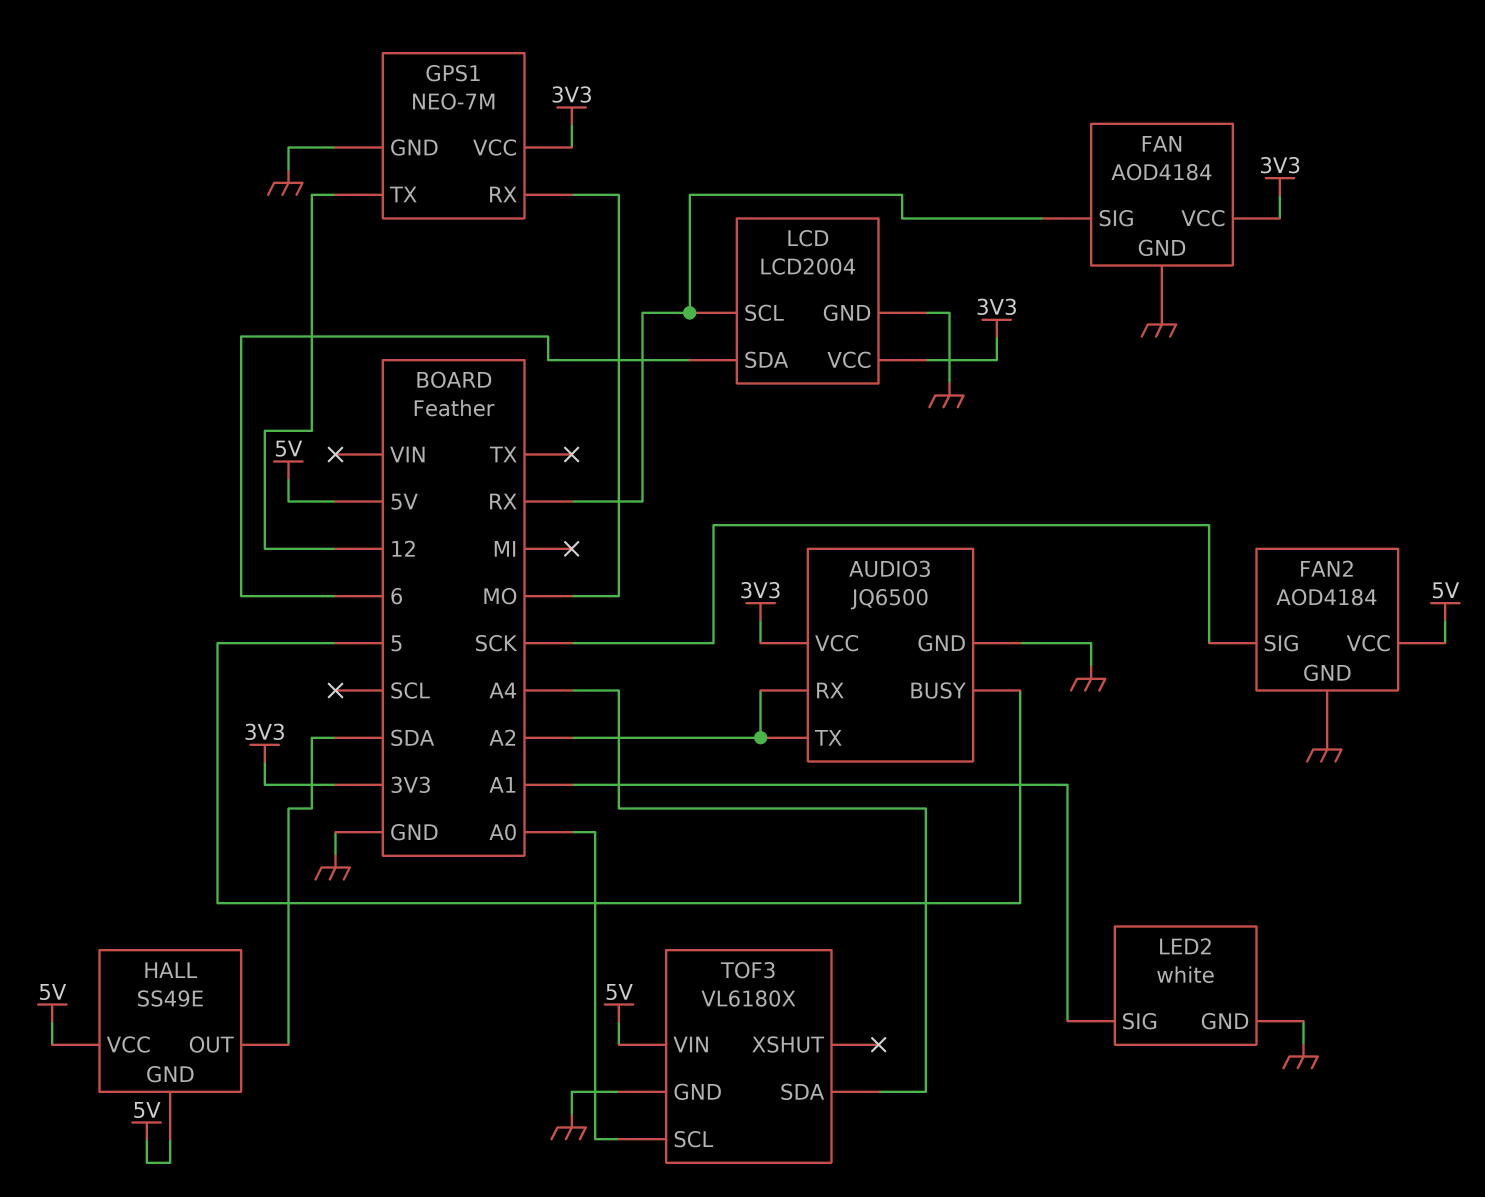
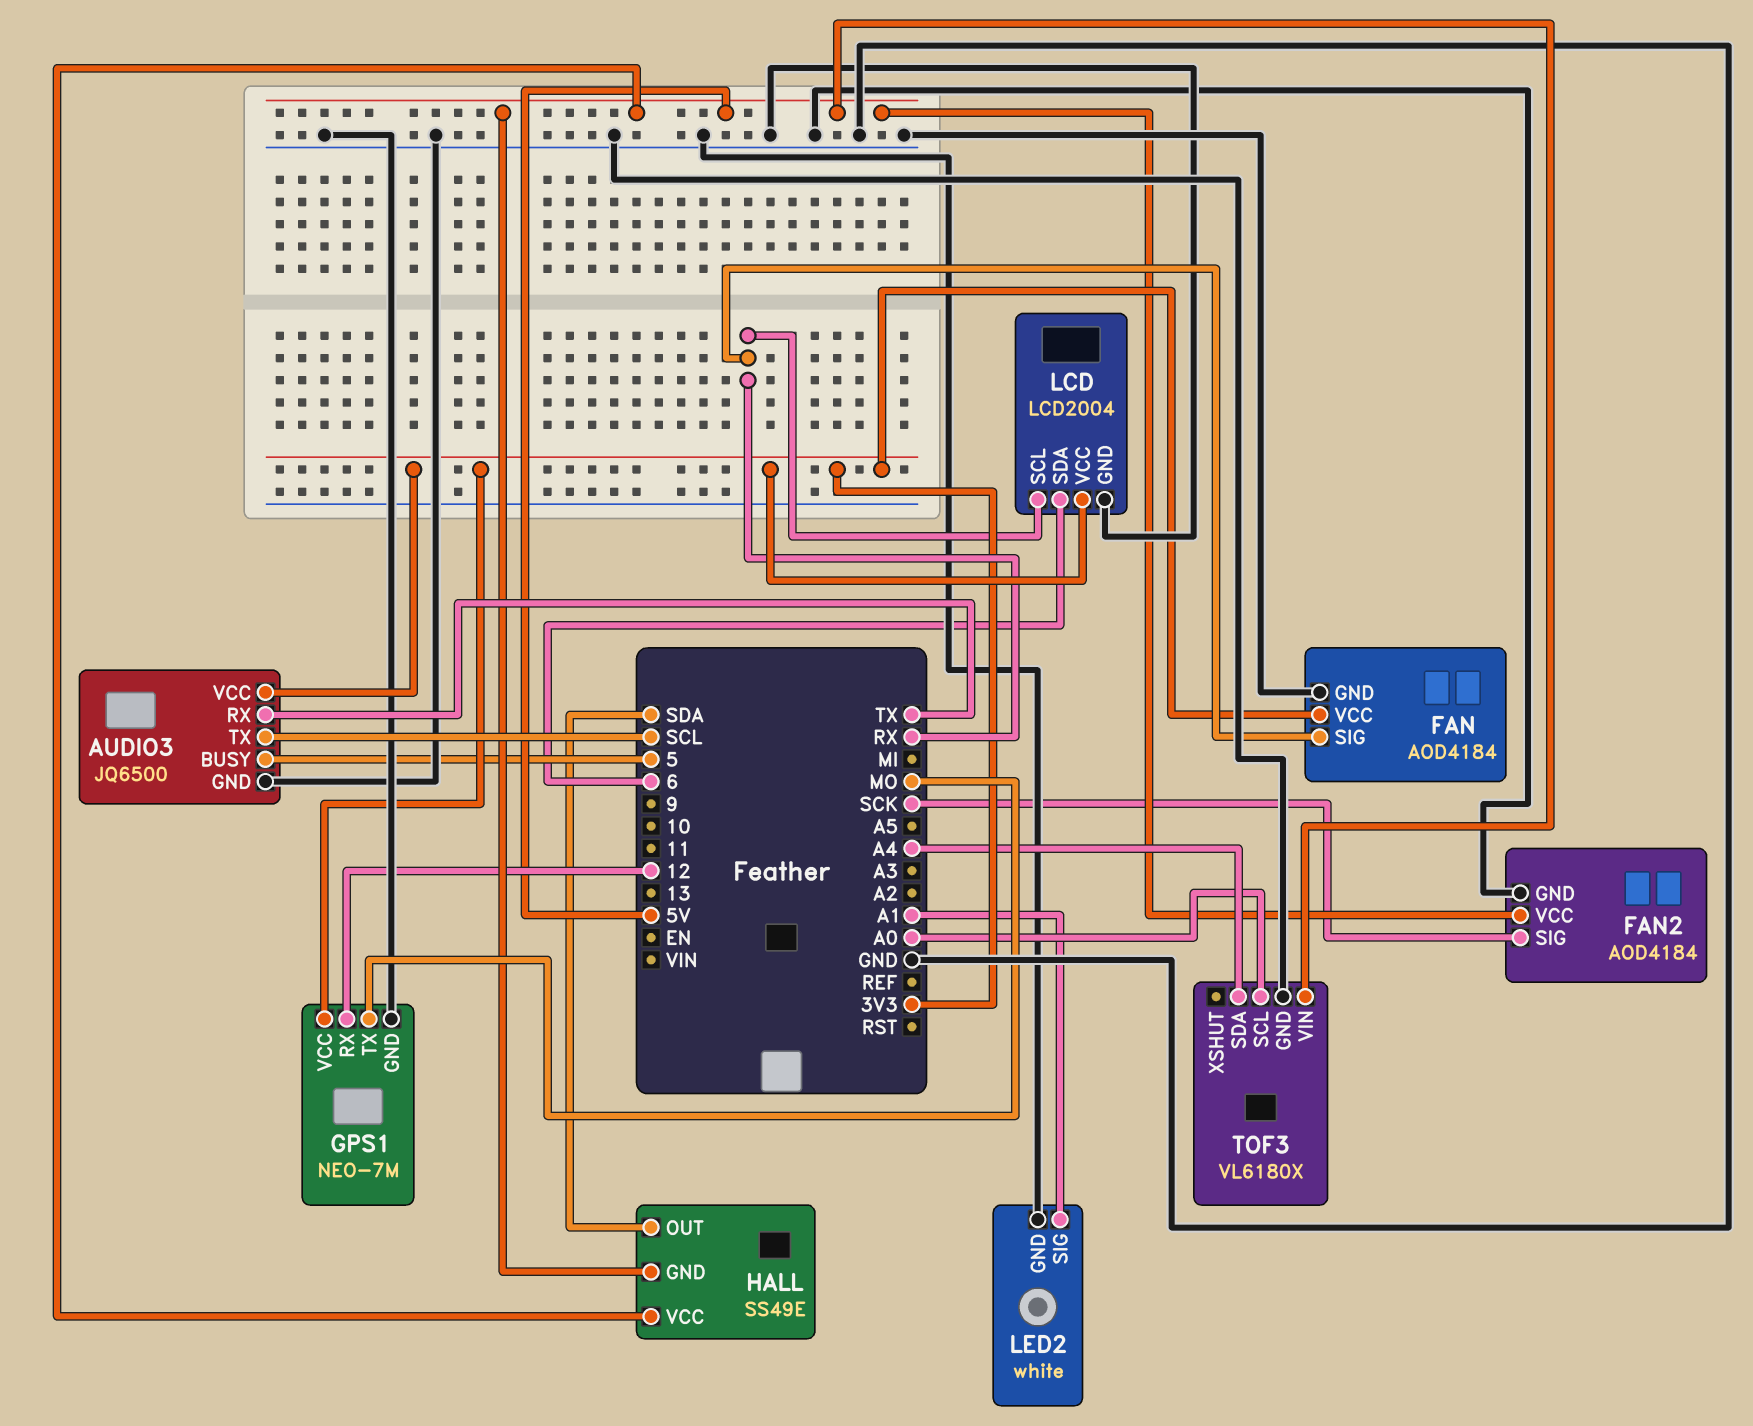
AUDIO3 pin RX: A2 -> TX
AUDIO3 pin TX: A2 -> SCL
GPS1 pin RX: MO -> 12
GPS1 pin TX: 12 -> MO

